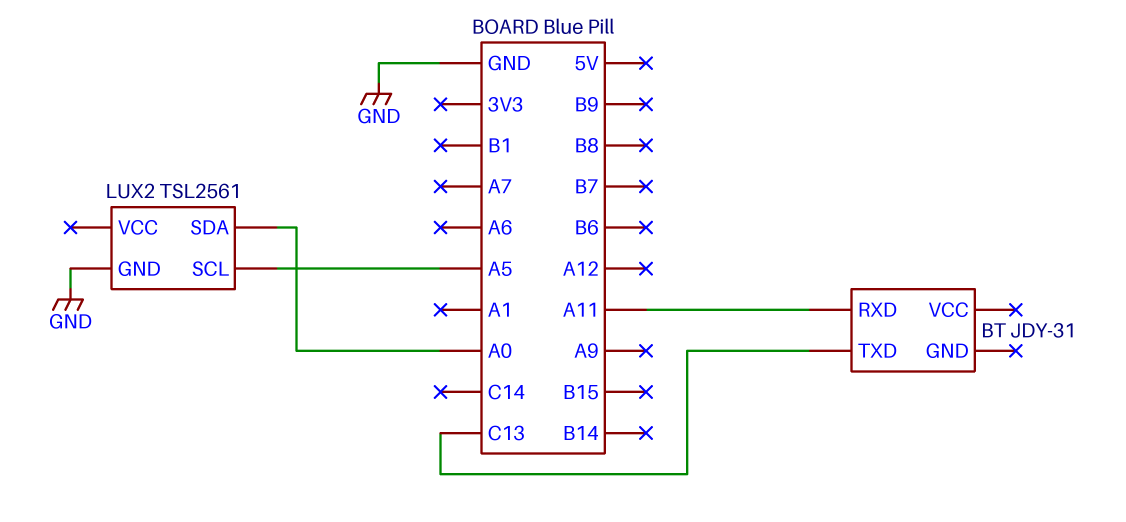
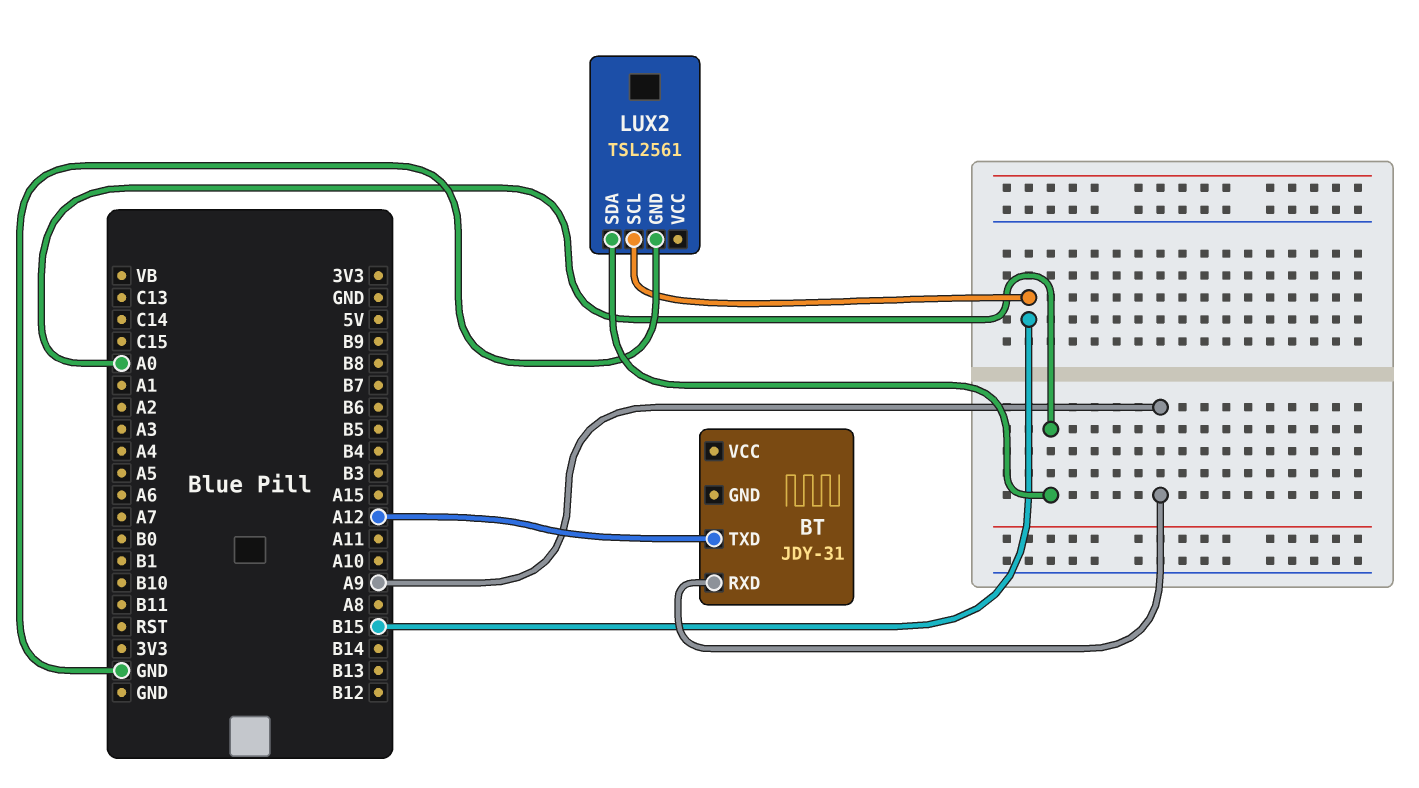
BT pin RXD: A11 -> A9
BT pin TXD: C13 -> A12
LUX2 pin SCL: A5 -> B15

